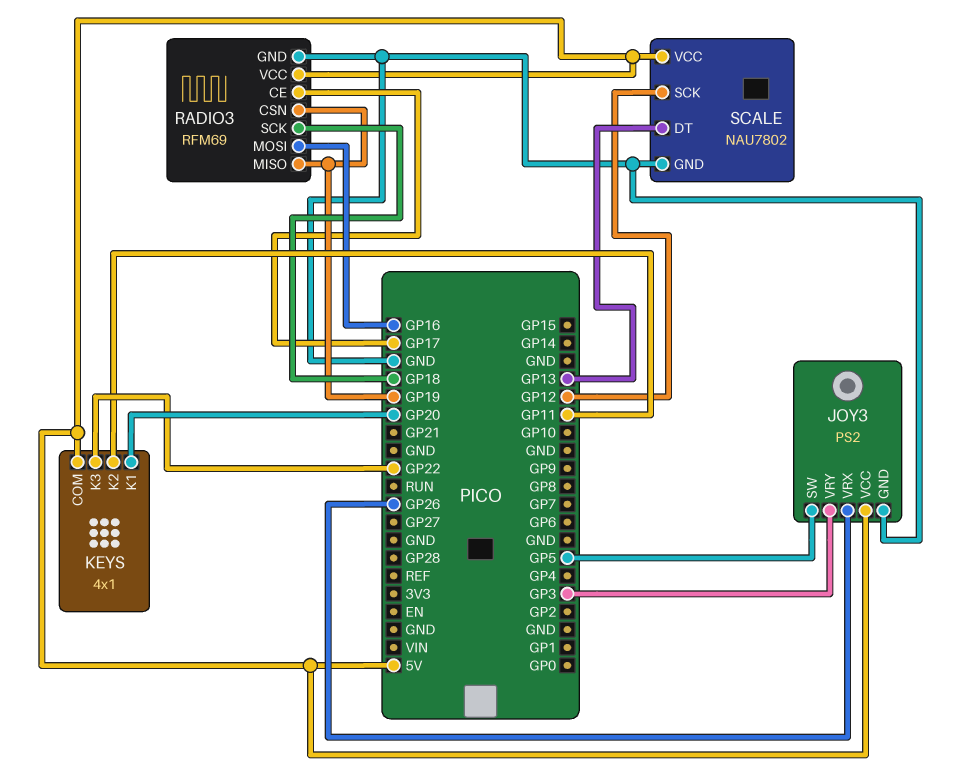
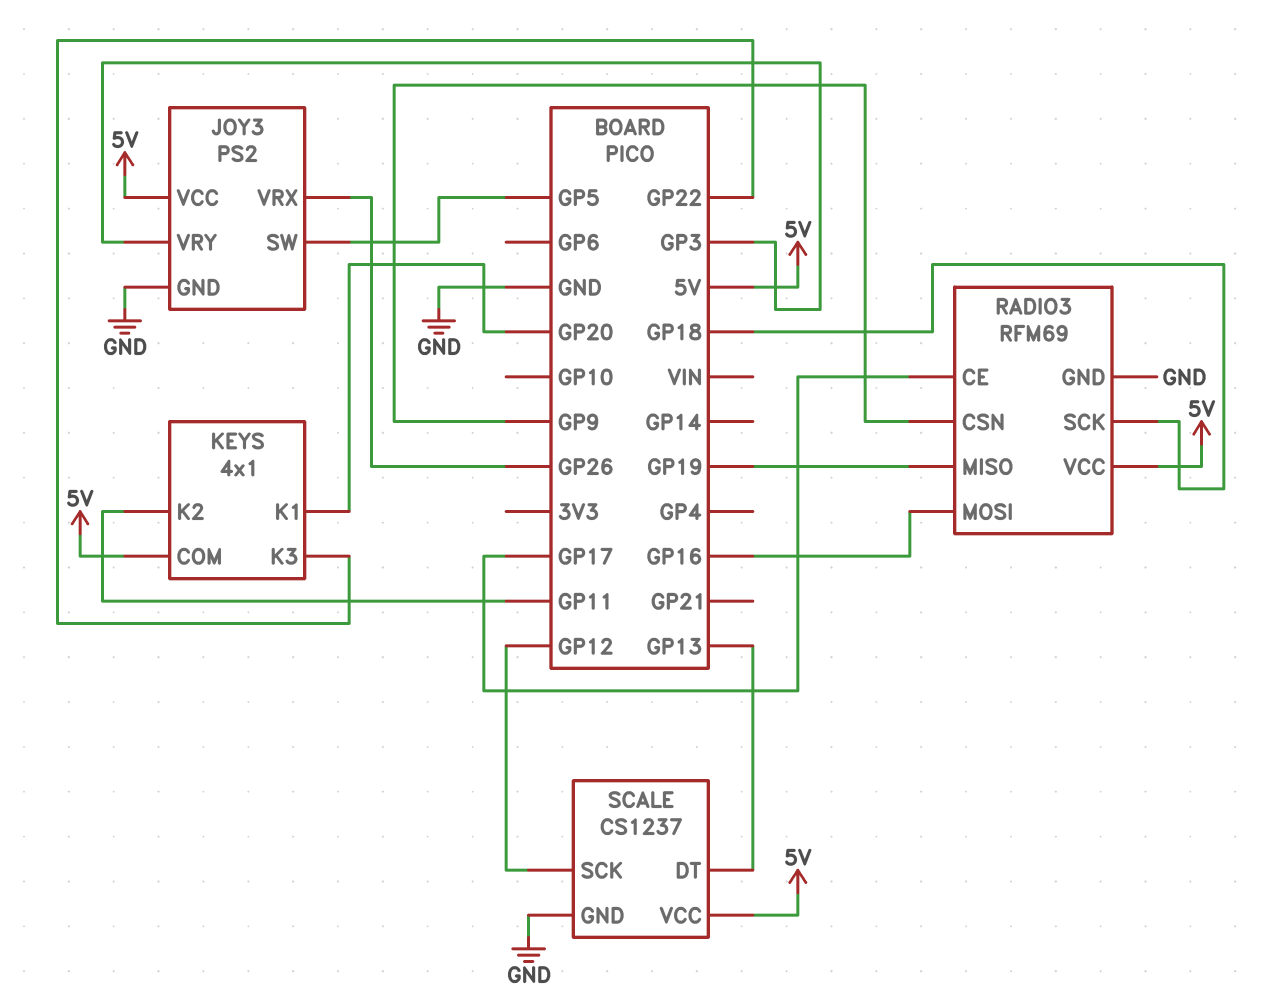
RADIO3 pin CSN: GP19 -> GP9
SCALE: NAU7802 -> CS1237

